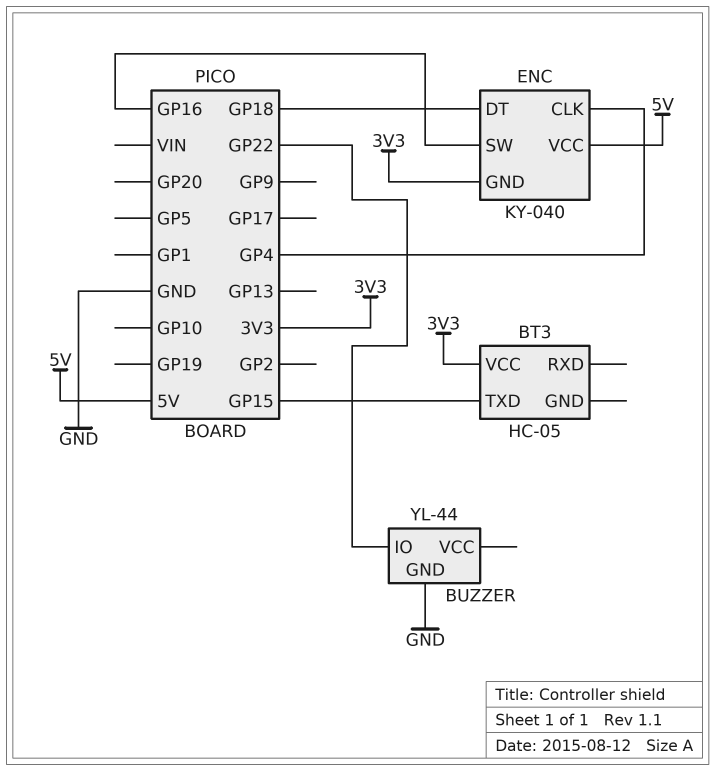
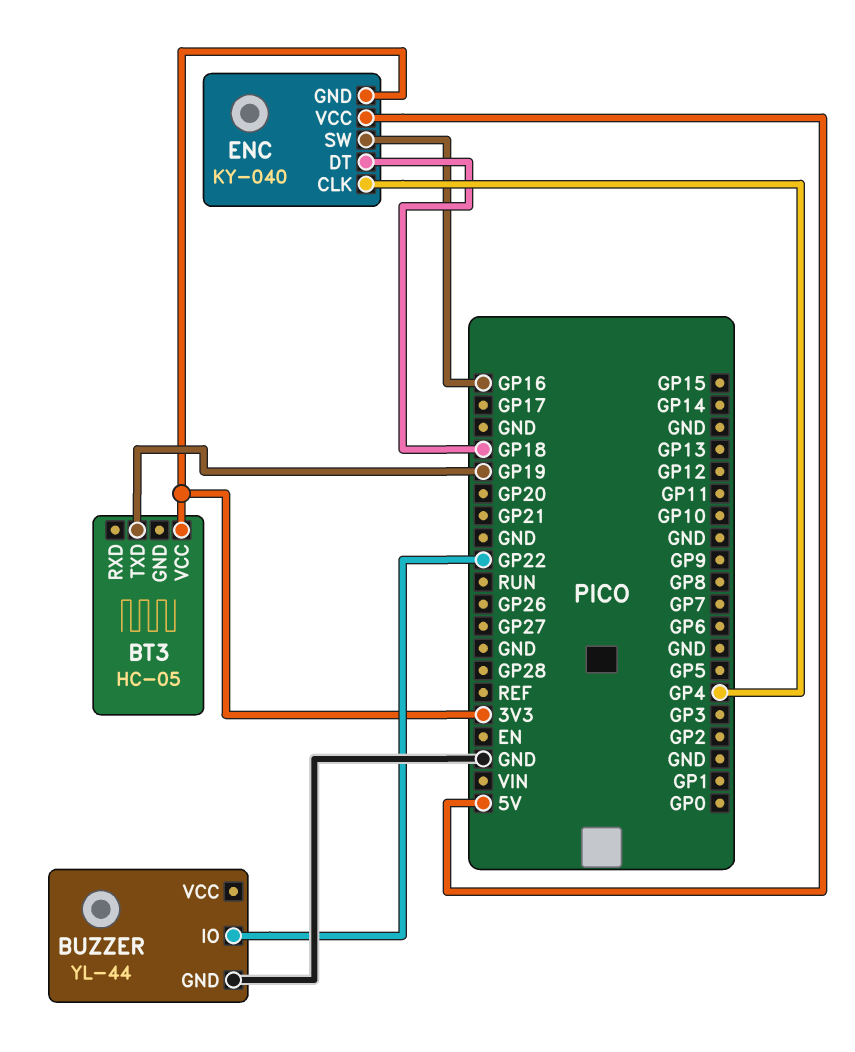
BT3 pin TXD: GP15 -> GP19

